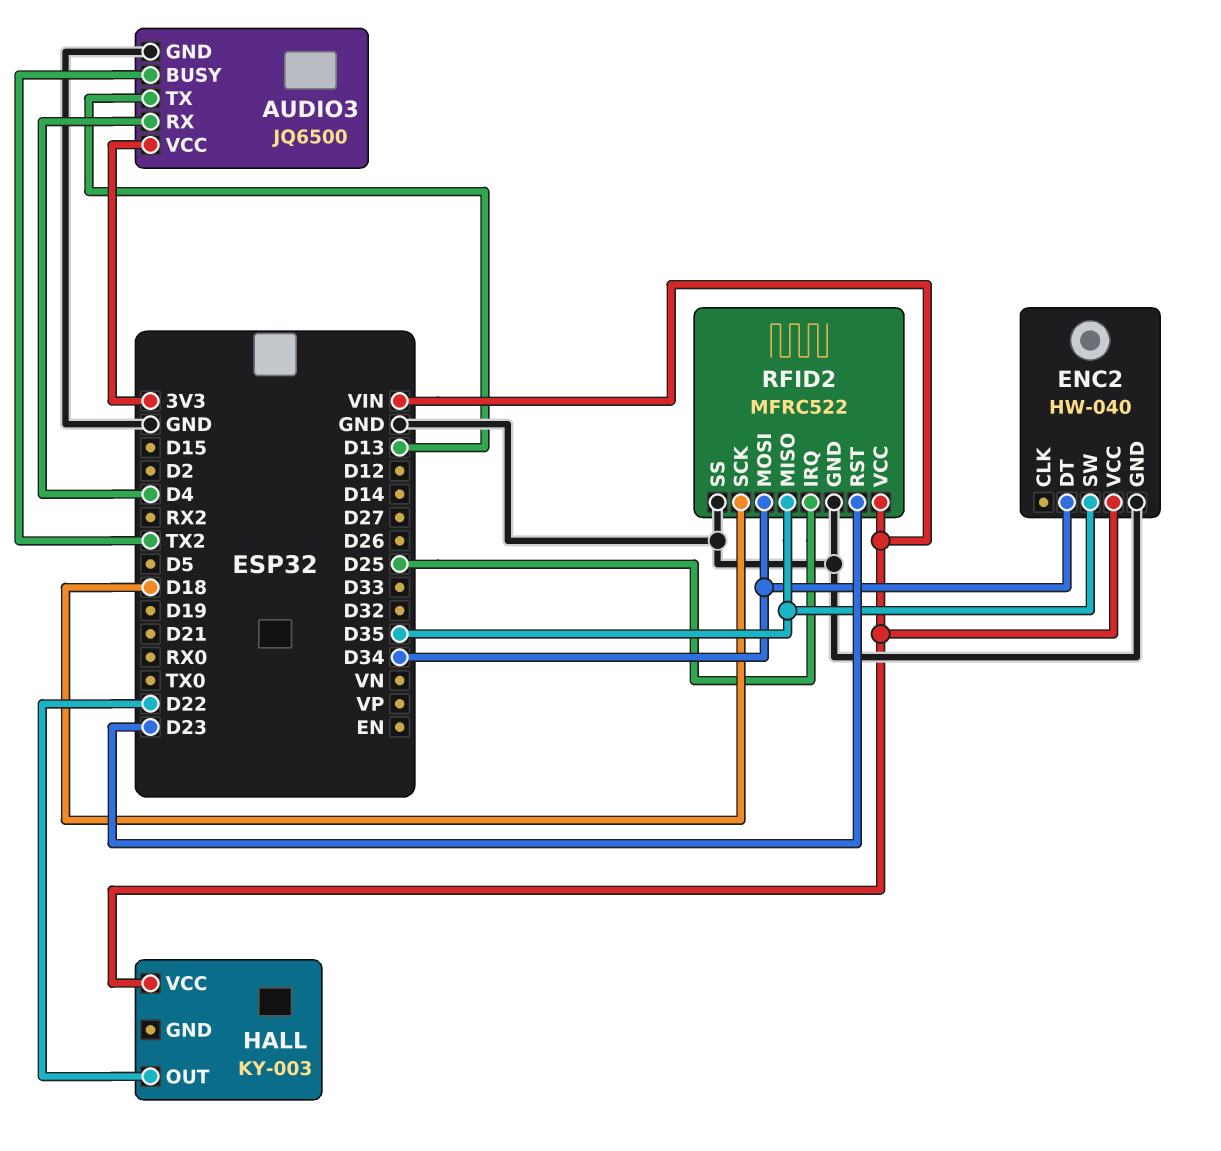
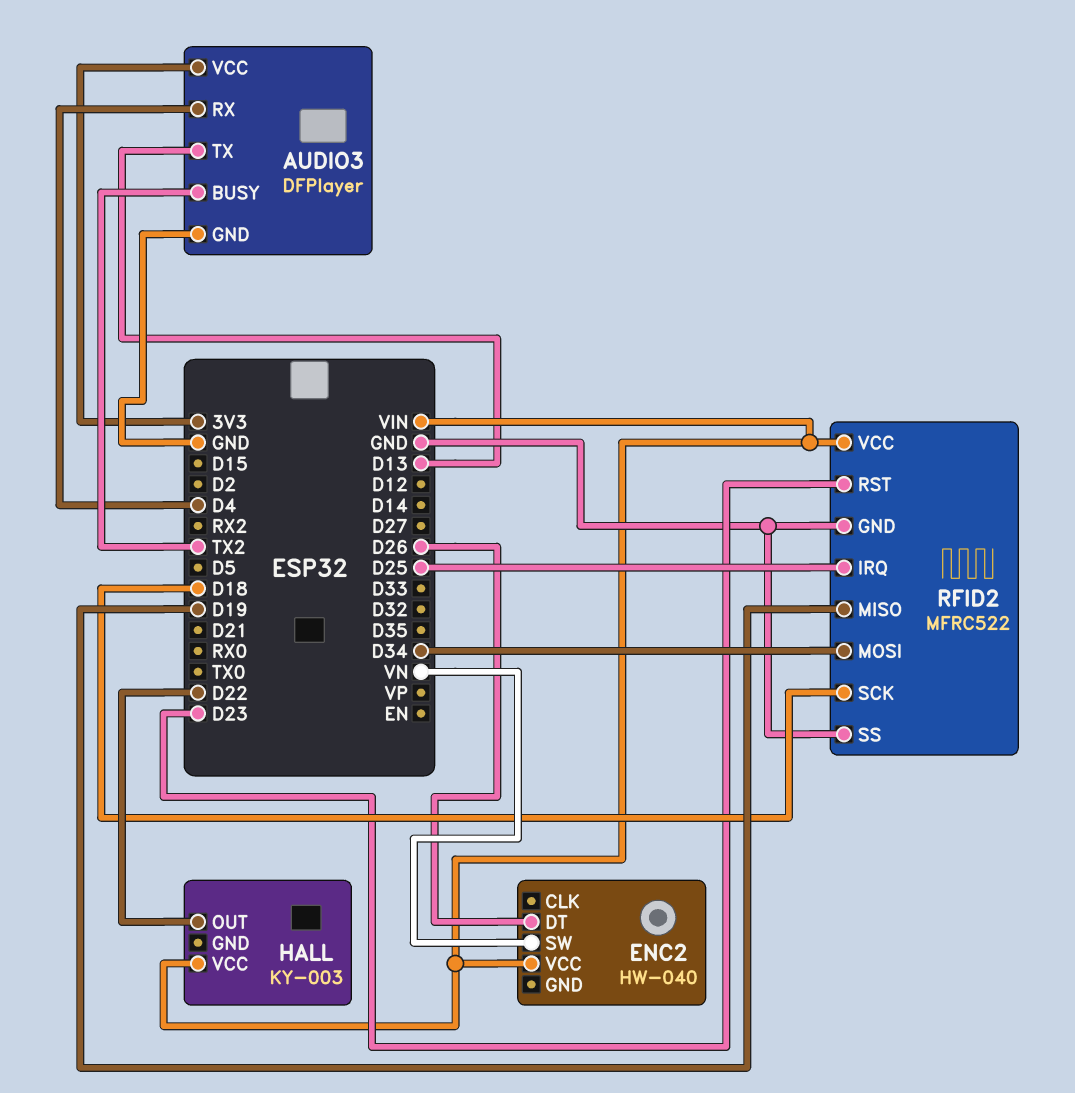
AUDIO3: JQ6500 -> DFPlayer
ENC2 pin DT: D34 -> D26
ENC2 pin GND: GND -> none
ENC2 pin SW: D35 -> VN
RFID2 pin MISO: D35 -> D19

